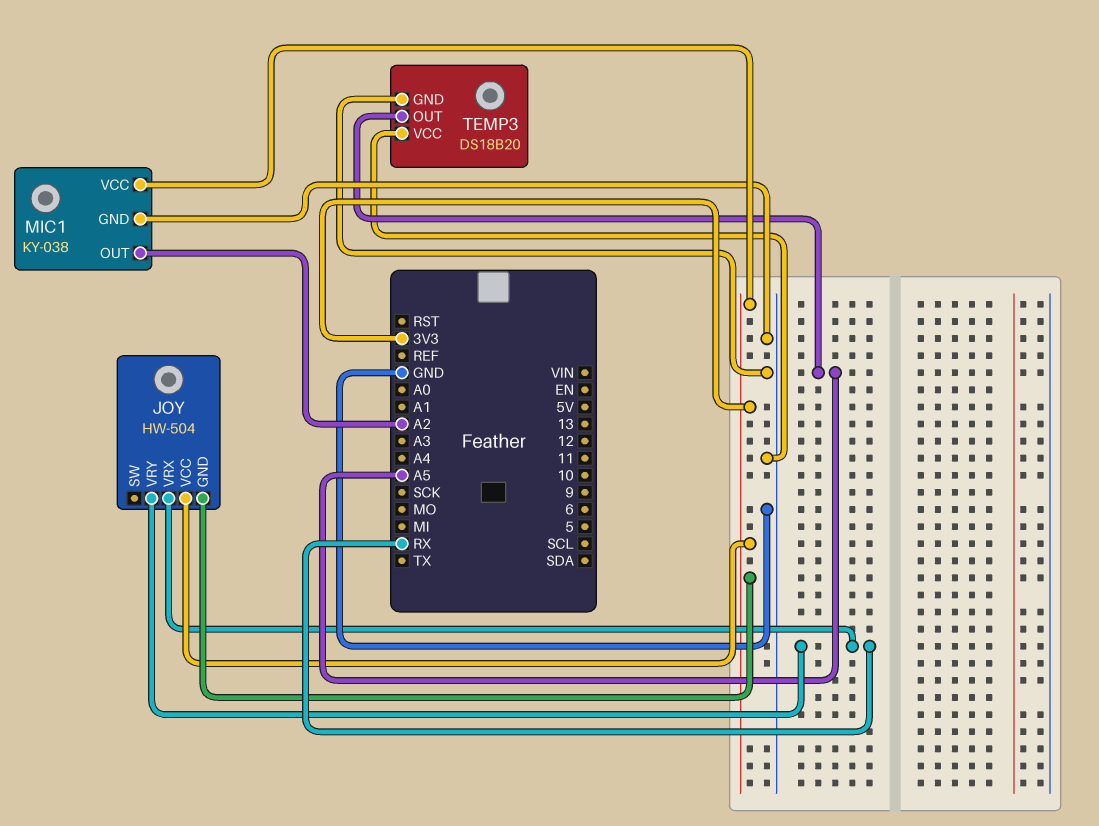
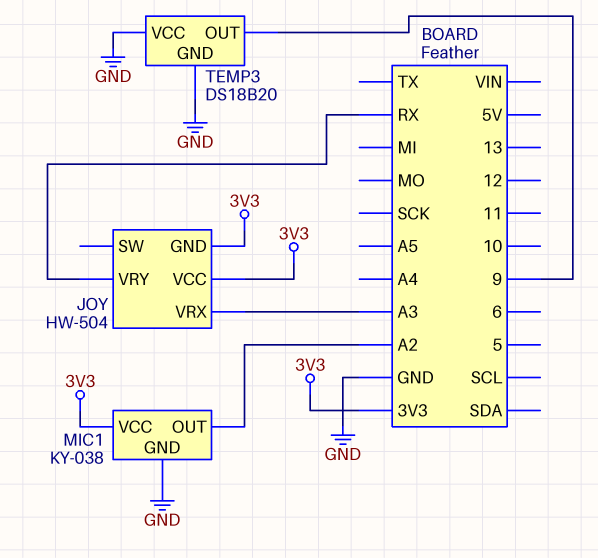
JOY pin VRX: RX -> A3
TEMP3 pin OUT: A5 -> 9

